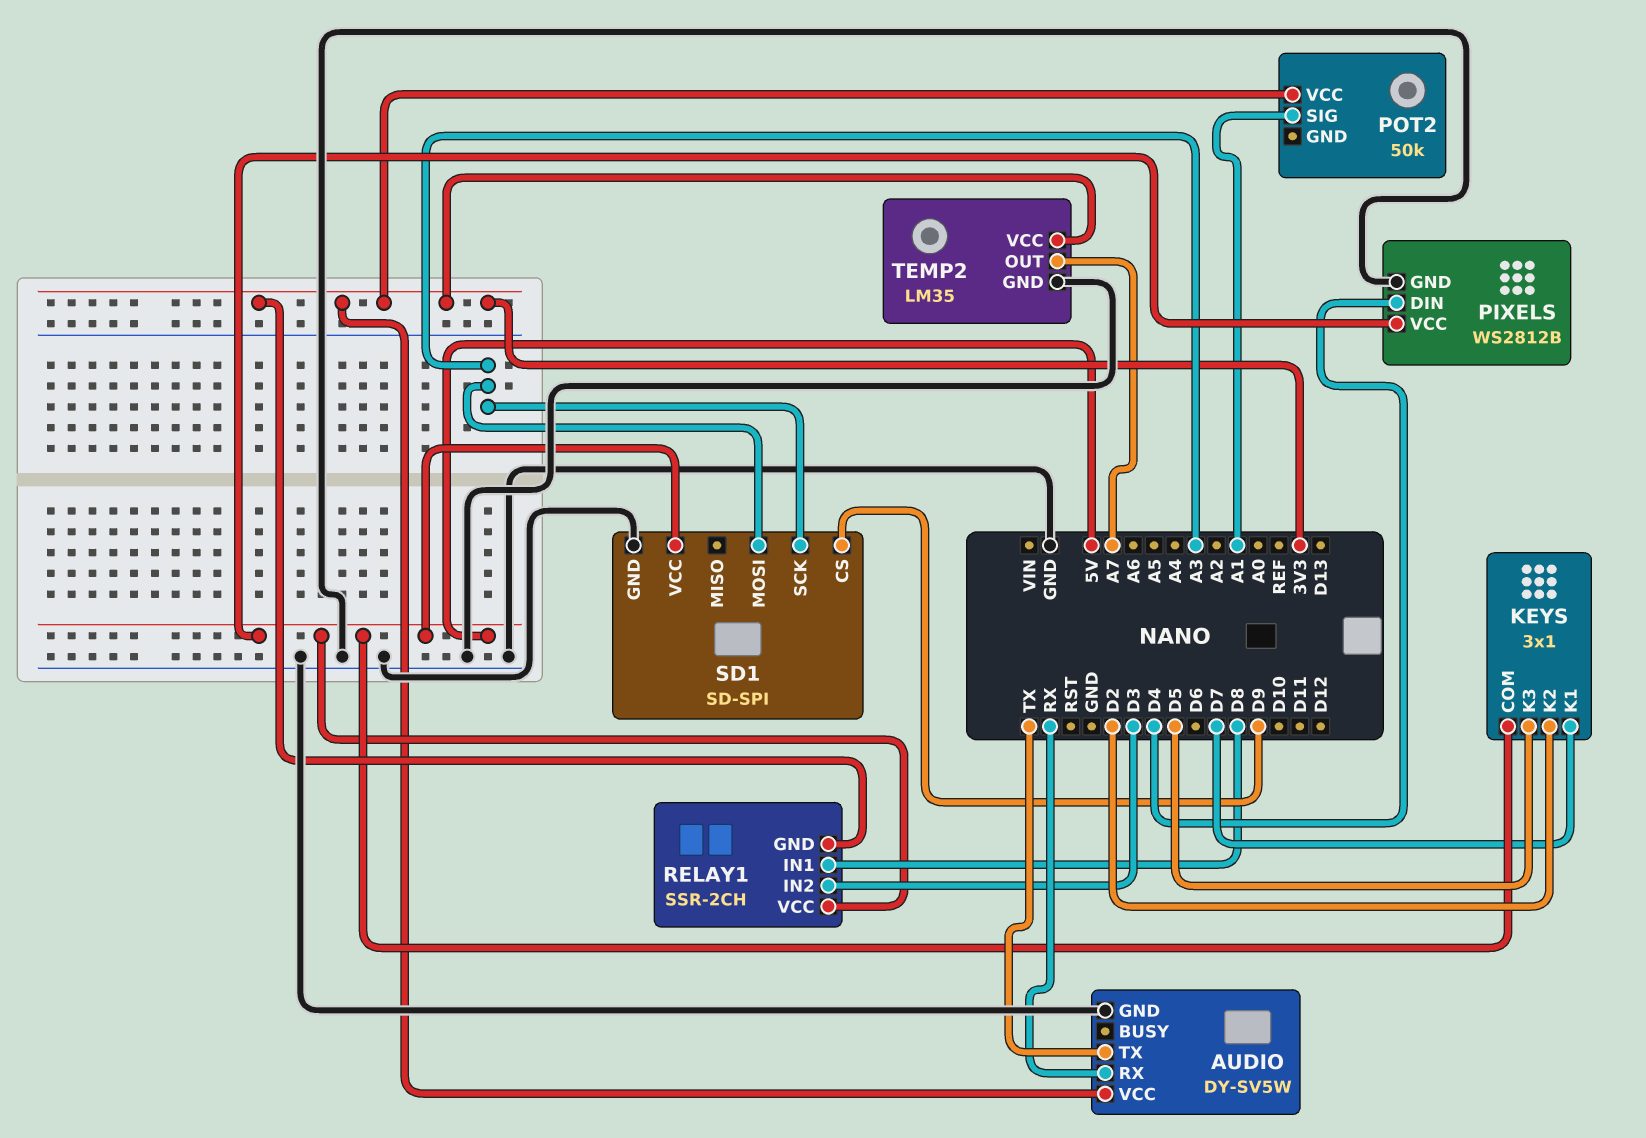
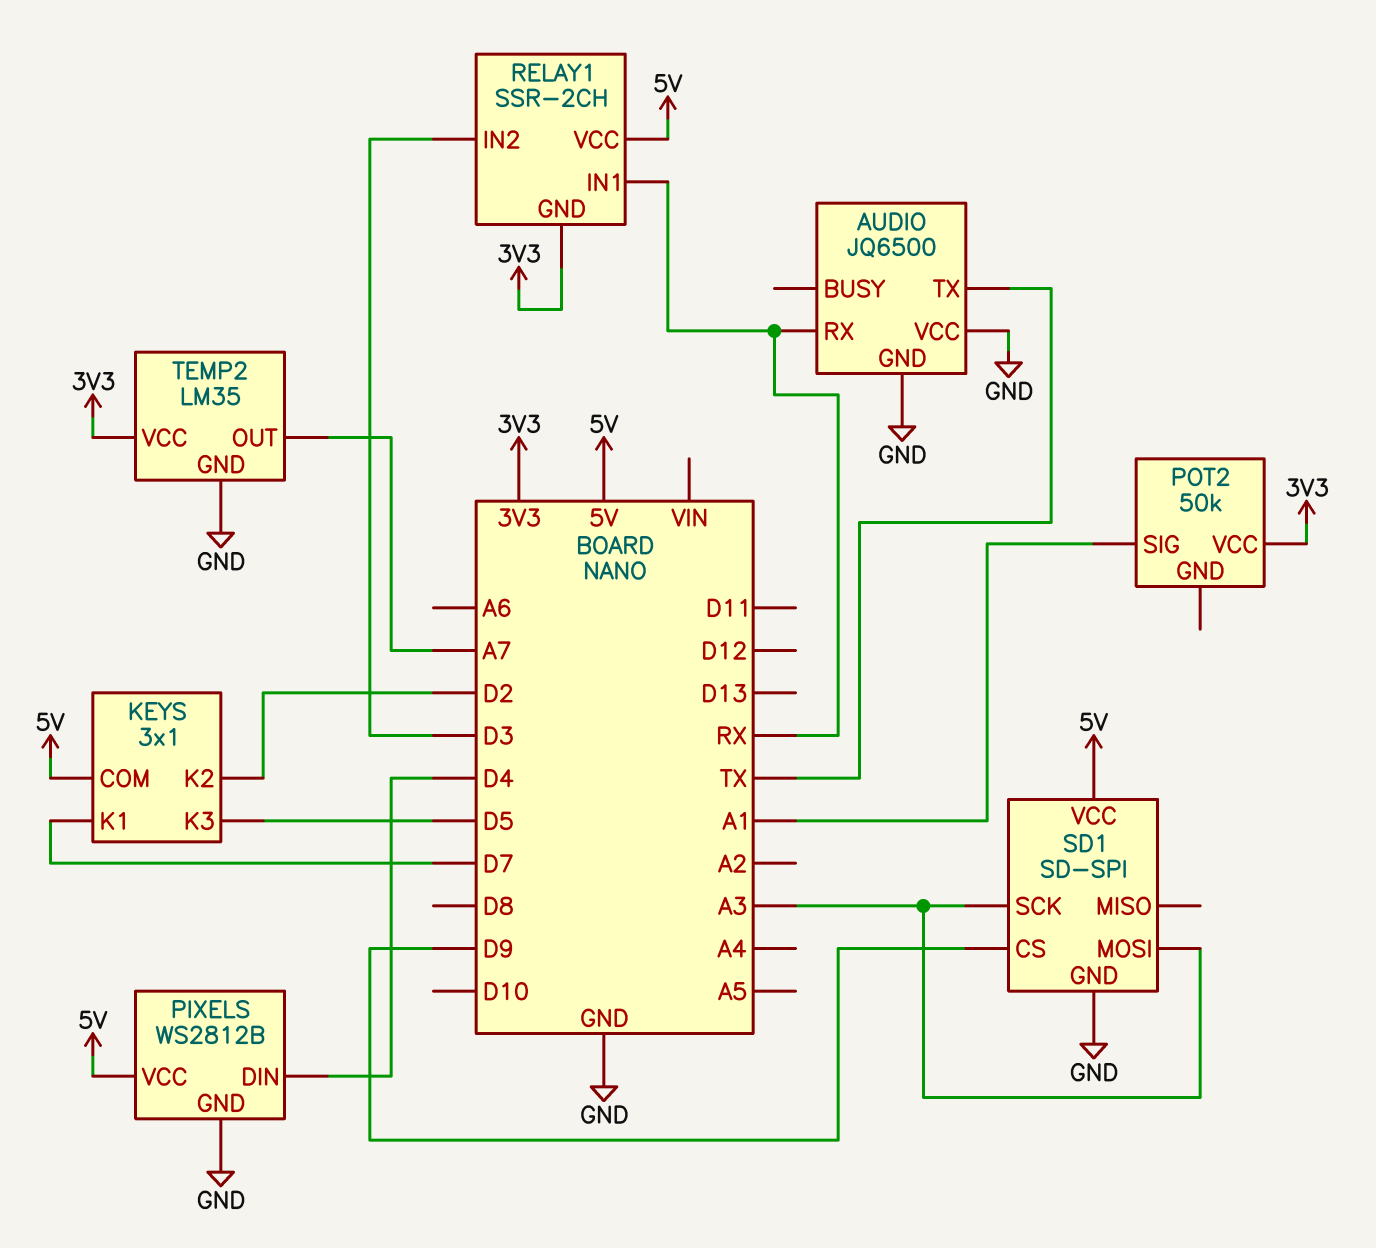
AUDIO: DY-SV5W -> JQ6500
AUDIO pin VCC: 3V3 -> GND
RELAY1 pin IN1: D8 -> RX

